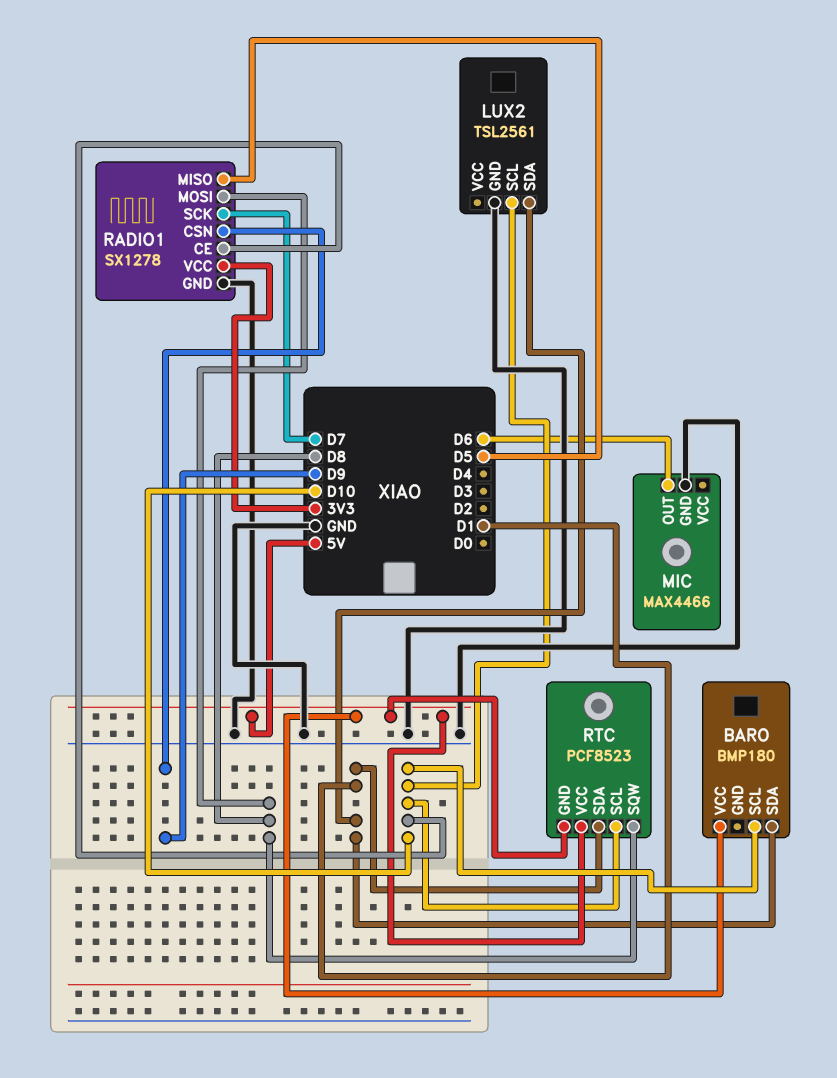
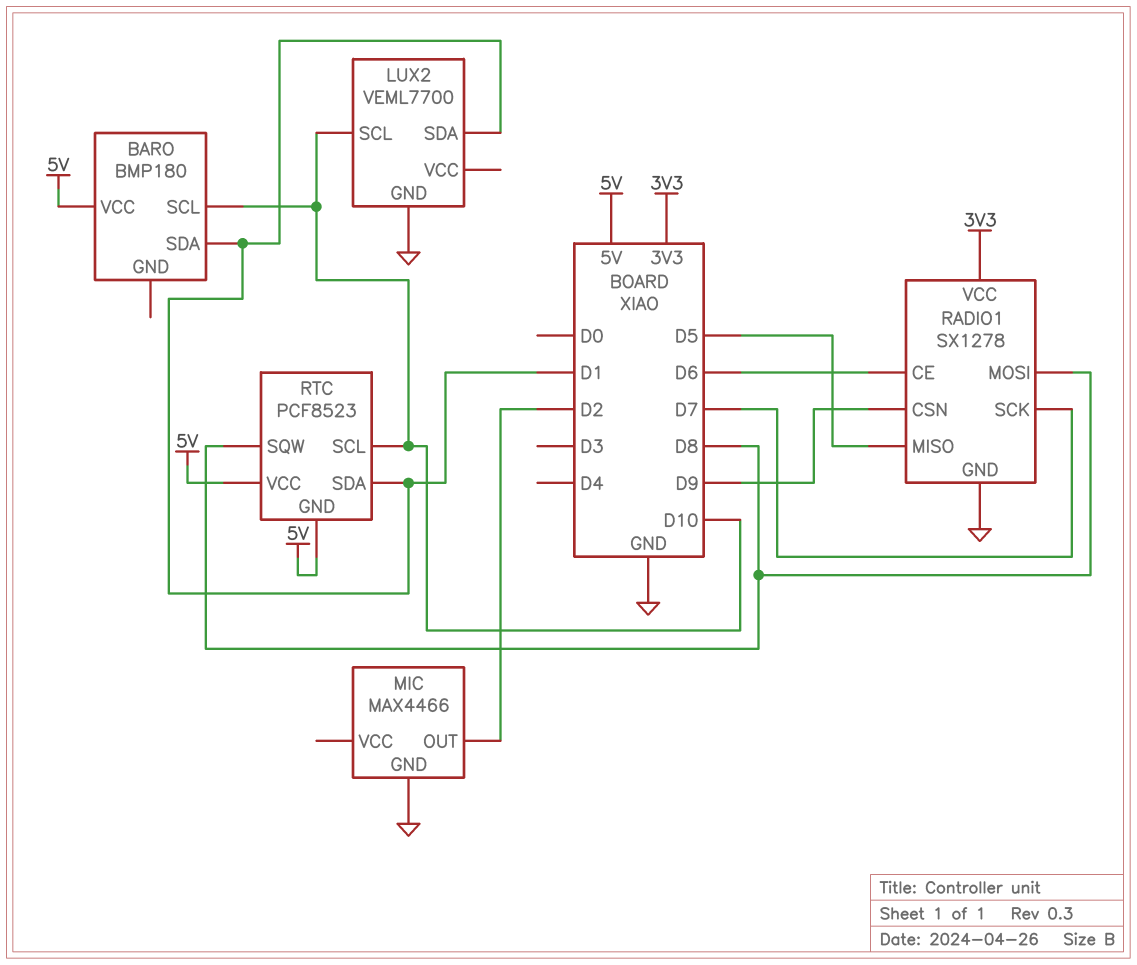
LUX2: TSL2561 -> VEML7700
MIC pin OUT: D6 -> D2
RADIO1 pin CE: D10 -> D6

